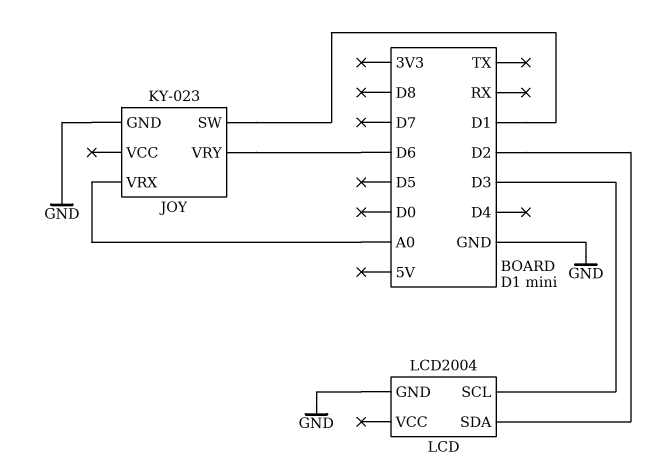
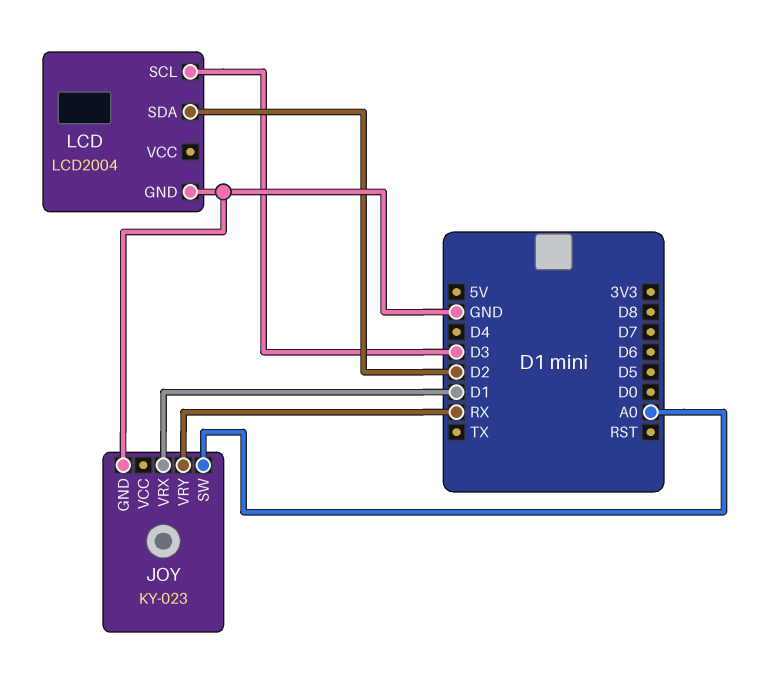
JOY pin SW: D1 -> A0
JOY pin VRX: A0 -> D1
JOY pin VRY: D6 -> RX

